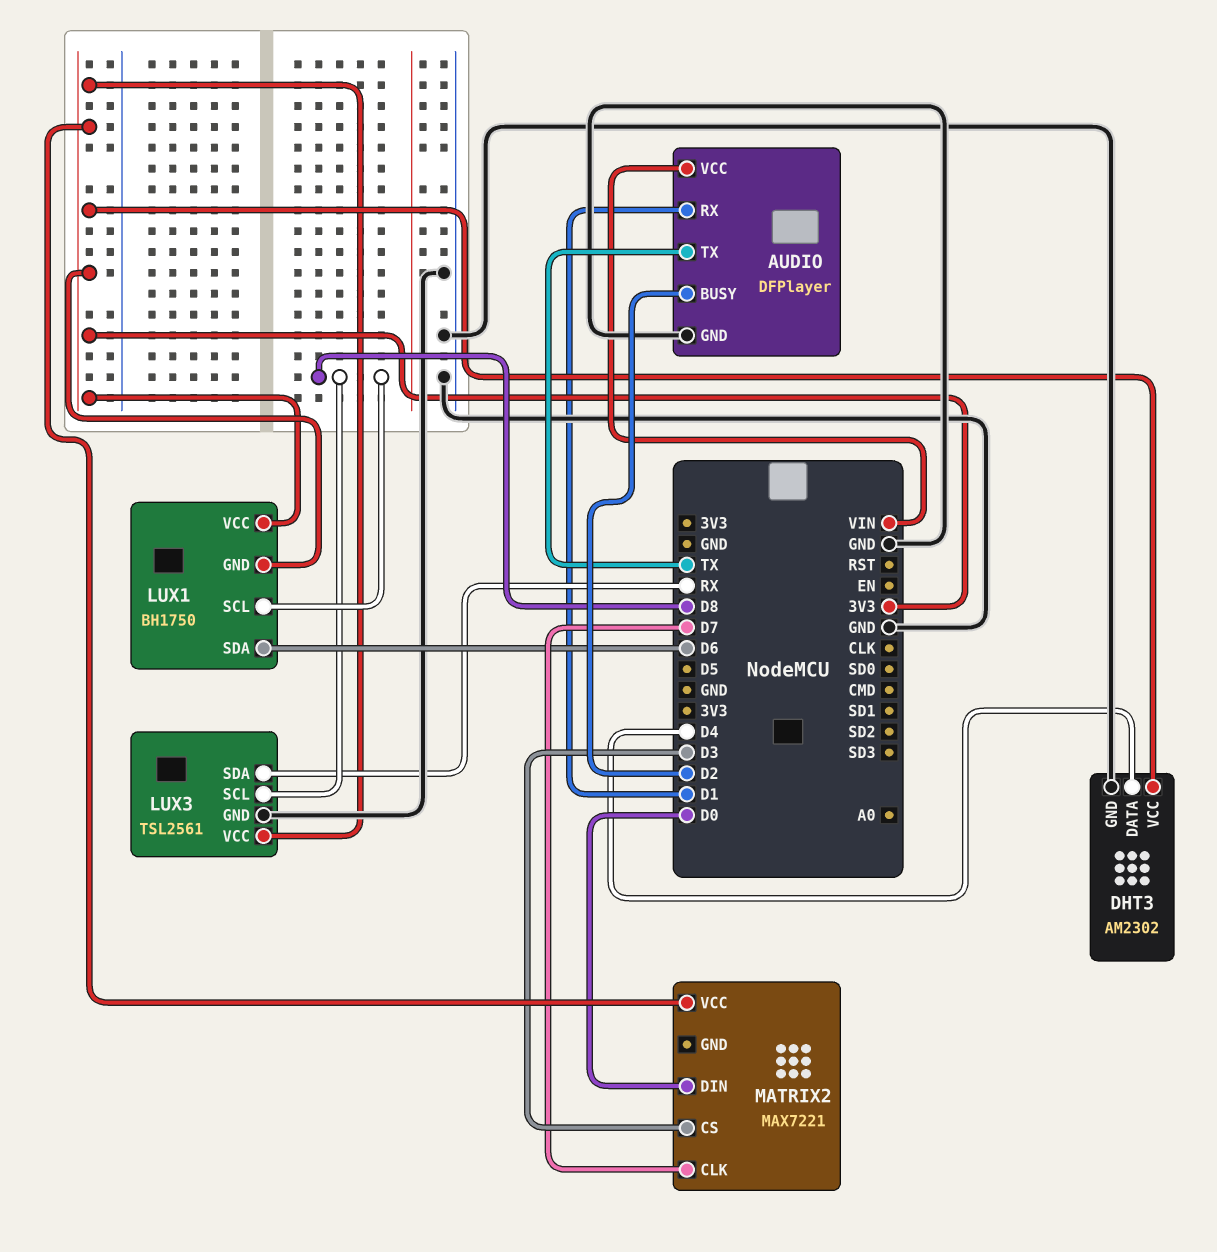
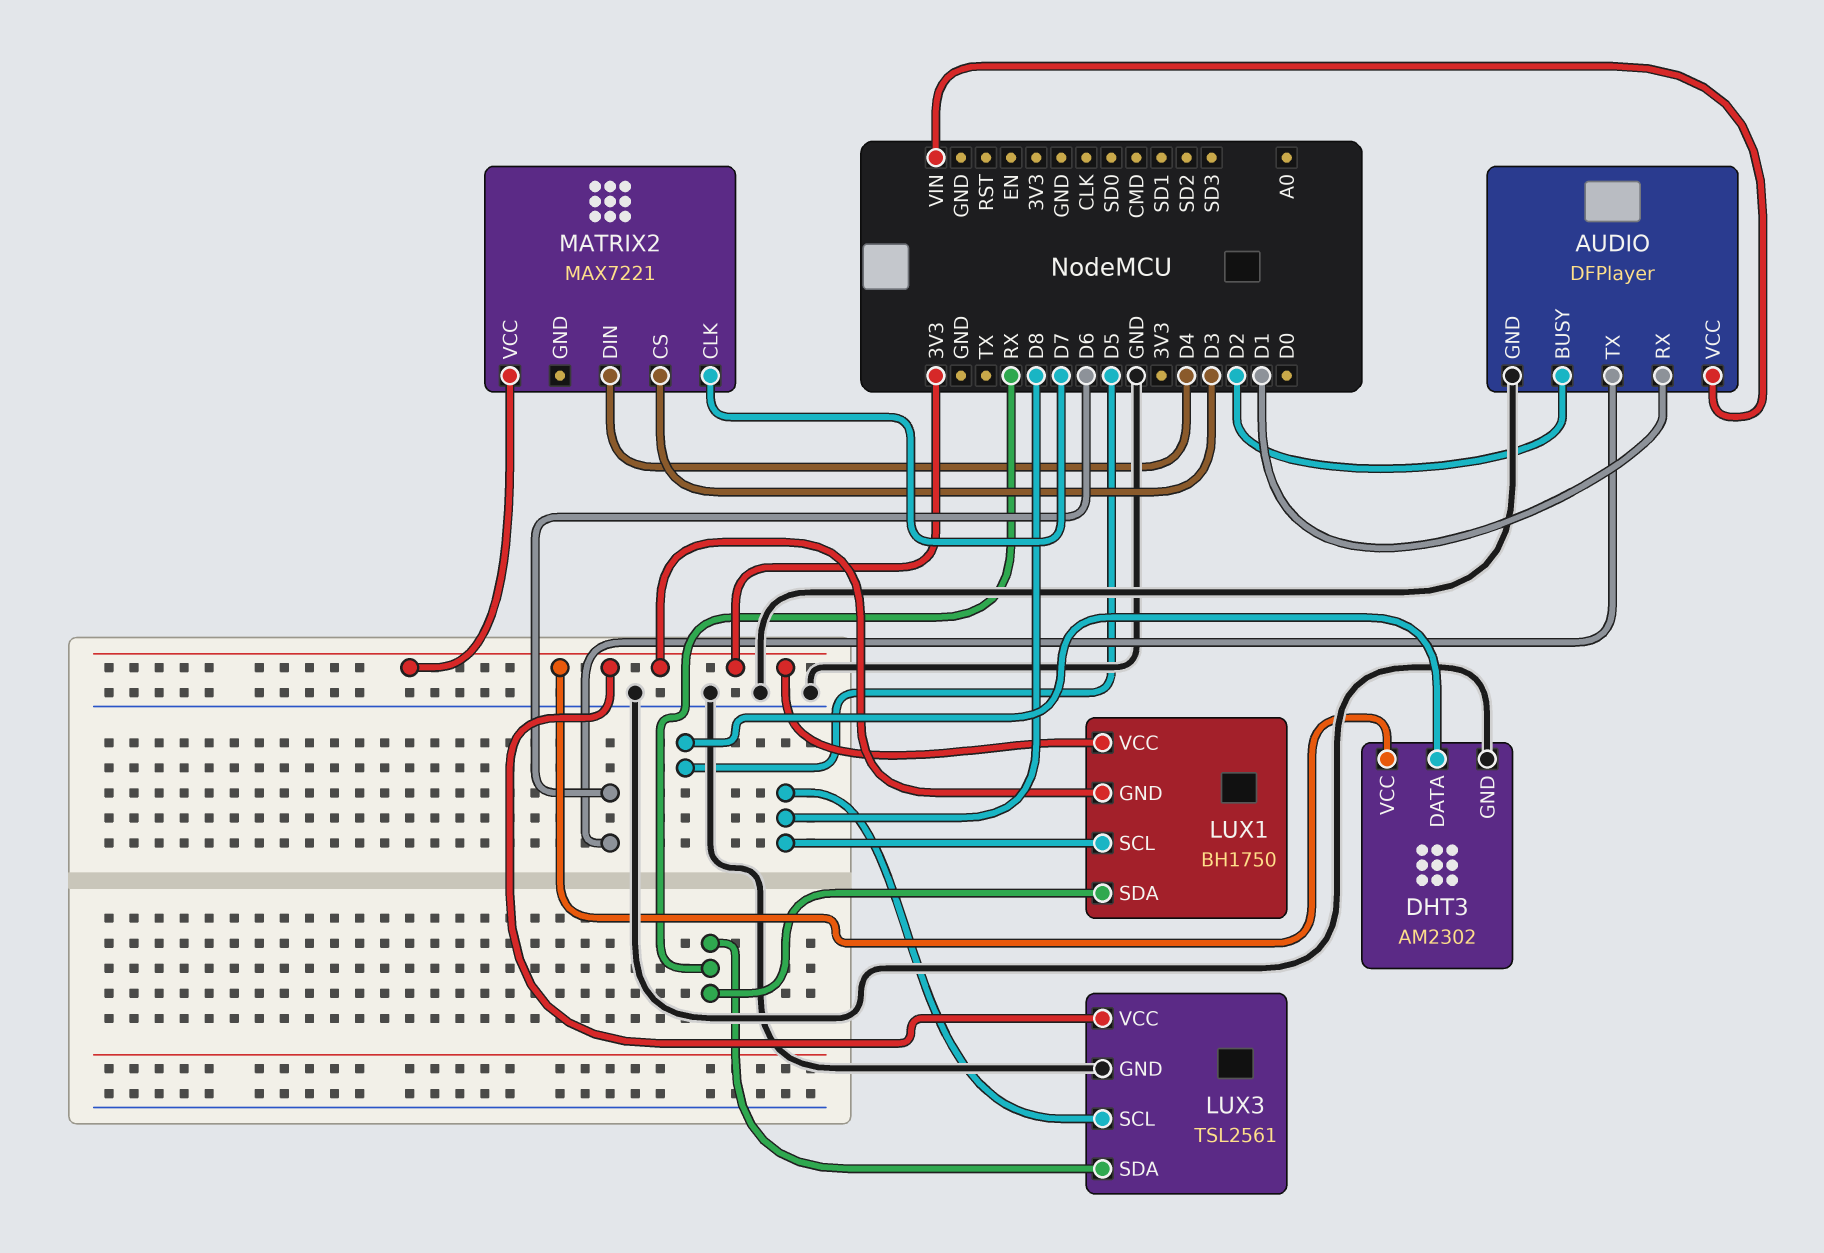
AUDIO pin TX: TX -> D6
DHT3 pin DATA: D4 -> D5
LUX1 pin SDA: D6 -> RX
MATRIX2 pin DIN: D0 -> D4

